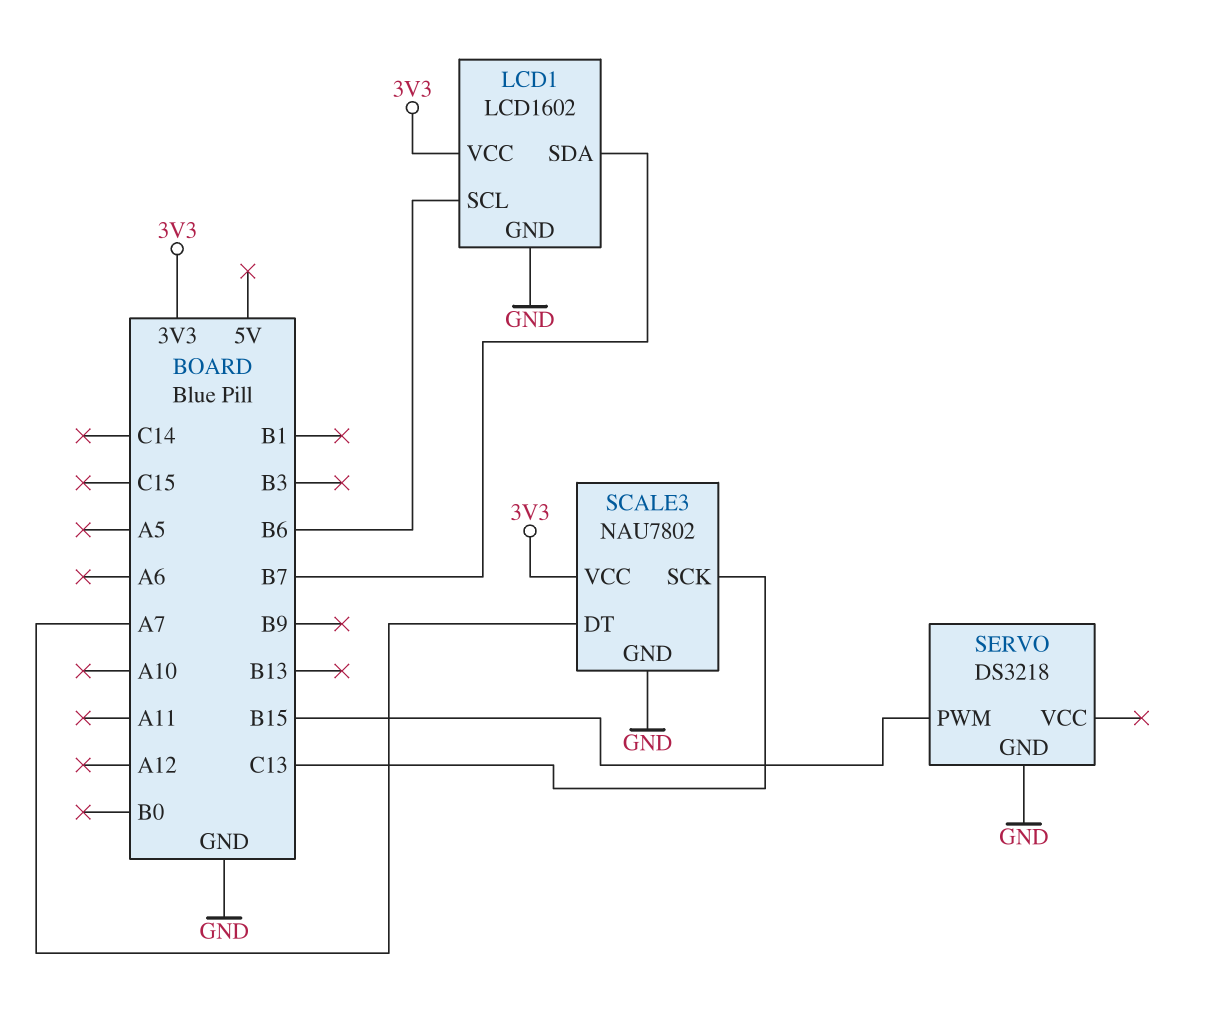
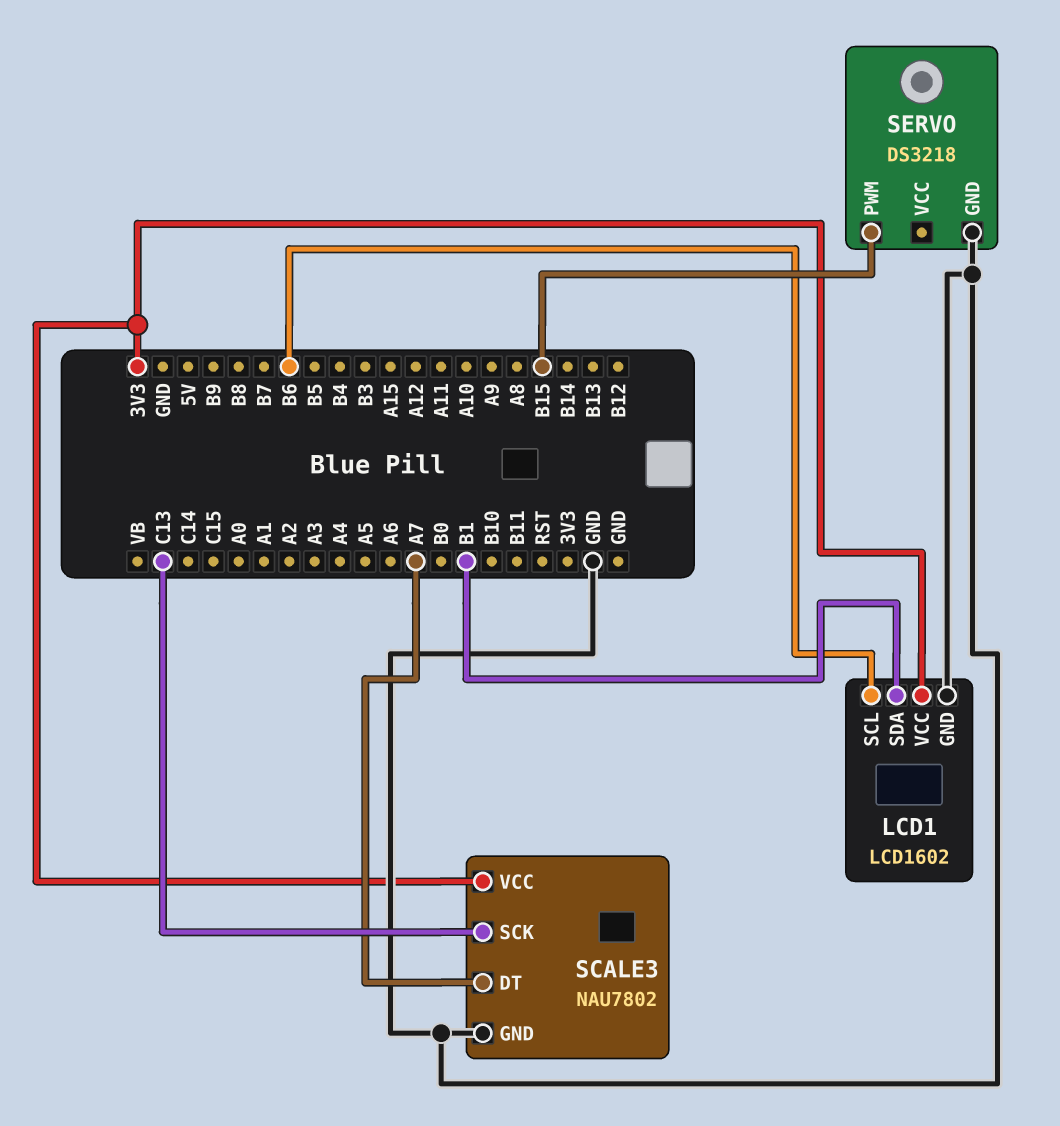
LCD1 pin SDA: B7 -> B1

